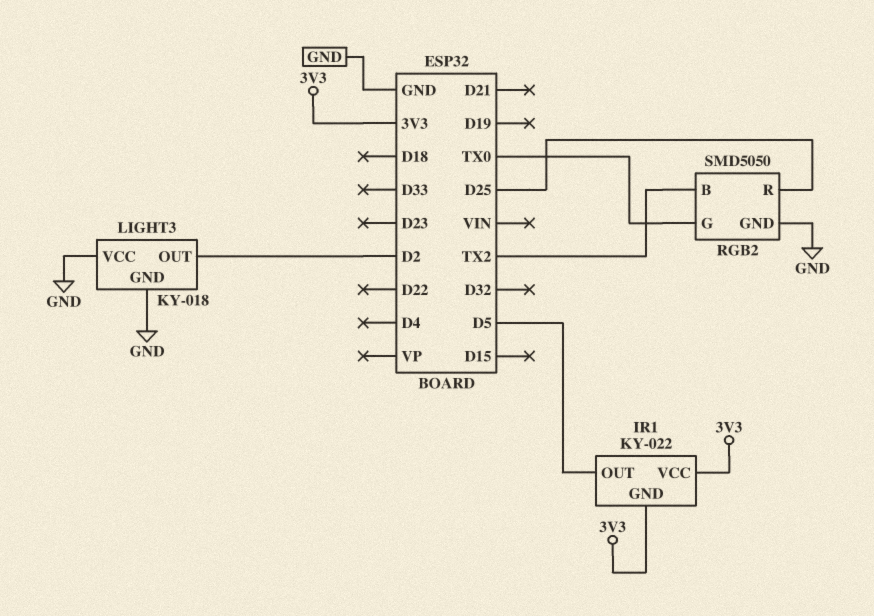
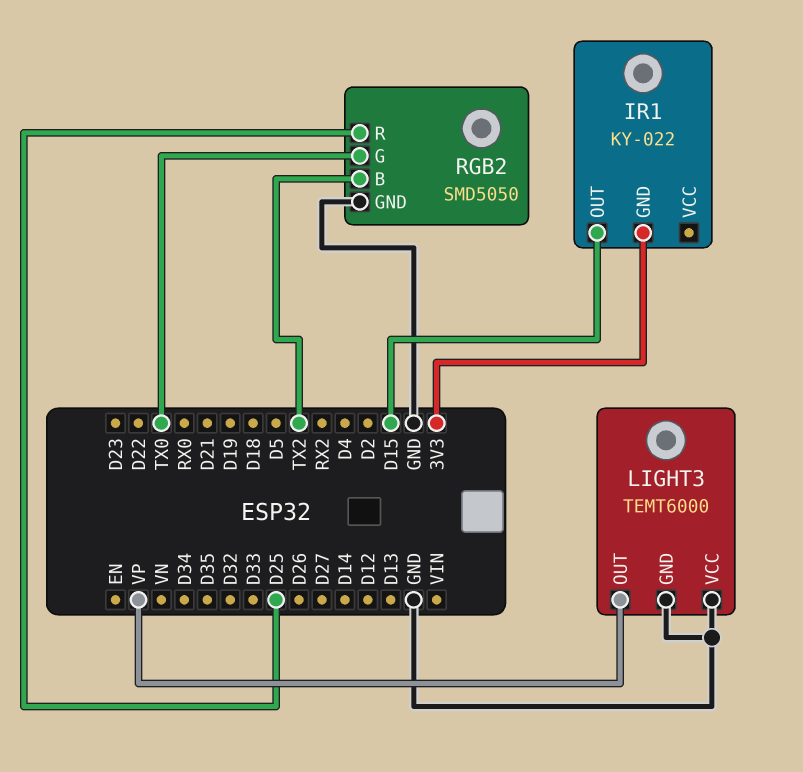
IR1 pin OUT: D5 -> D15
IR1 pin VCC: 3V3 -> none
LIGHT3: KY-018 -> TEMT6000
LIGHT3 pin OUT: D2 -> VP

